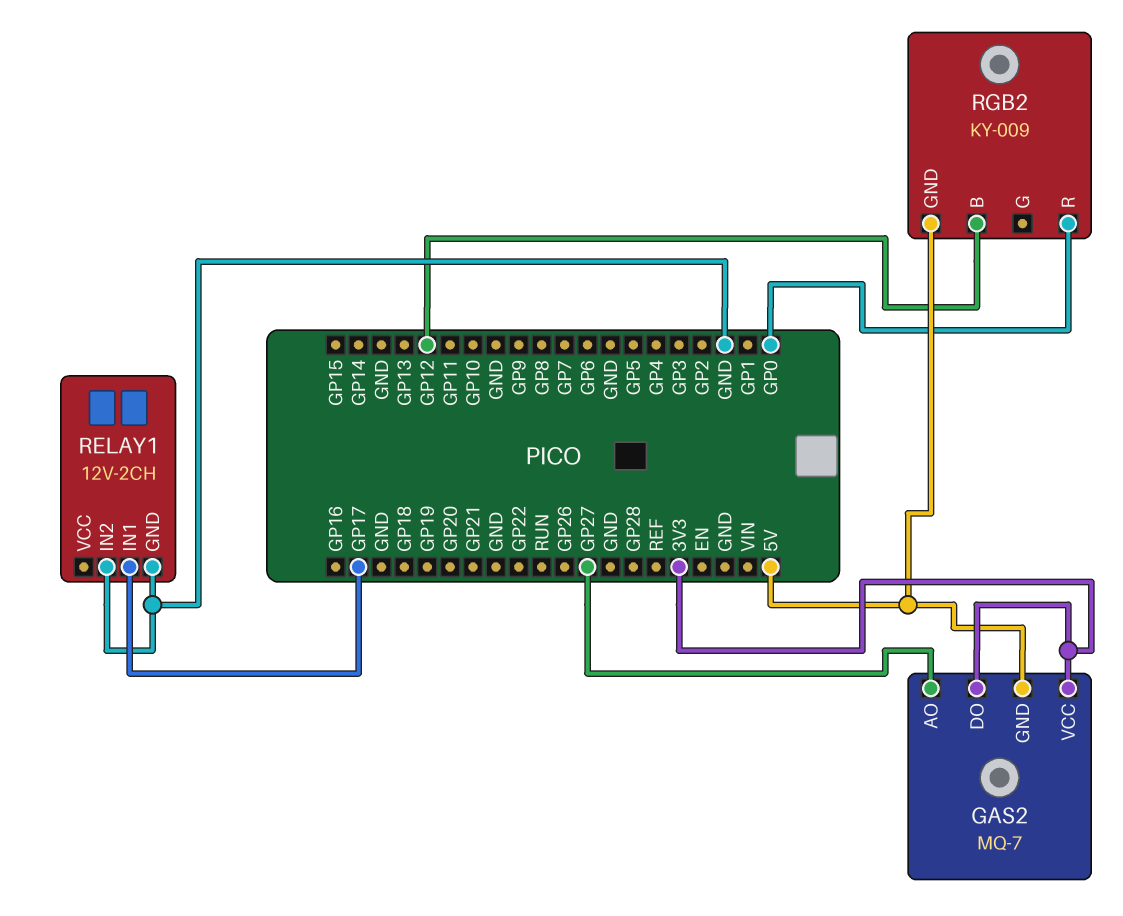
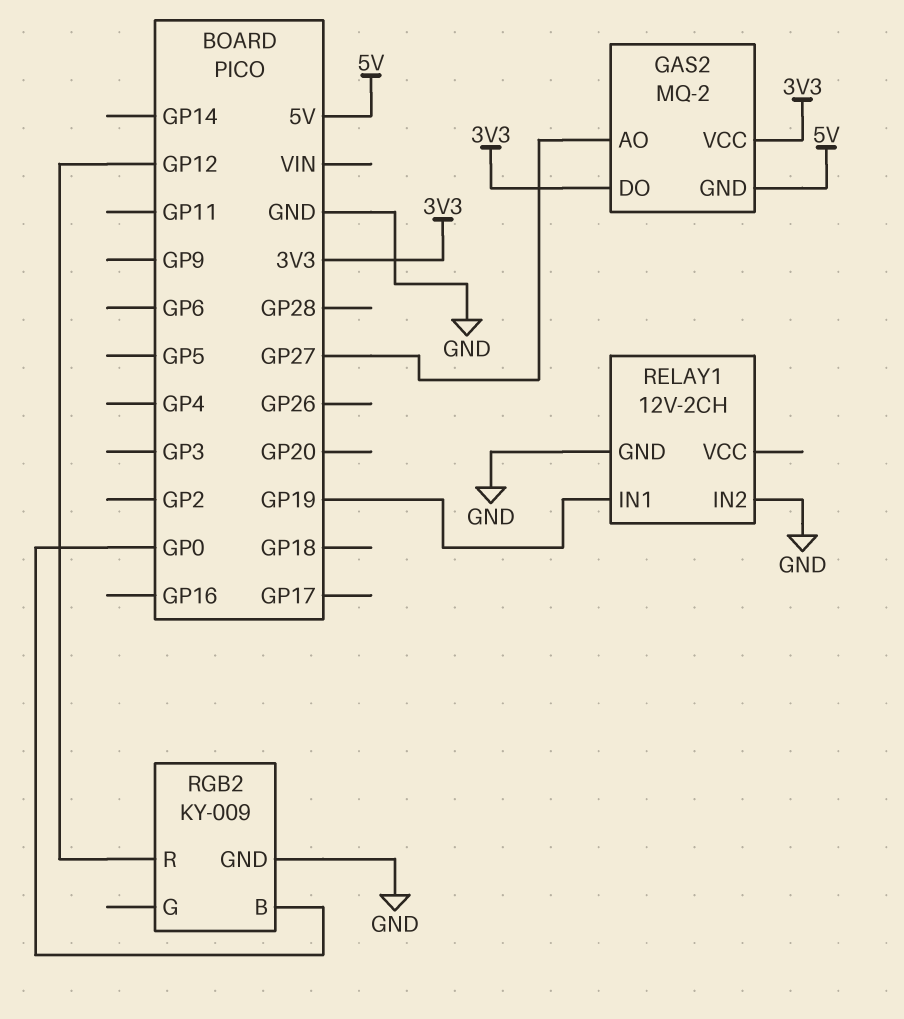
GAS2: MQ-7 -> MQ-2
RELAY1 pin IN1: GP17 -> GP19
RGB2 pin B: GP12 -> GP0
RGB2 pin GND: 5V -> GND
RGB2 pin R: GP0 -> GP12

